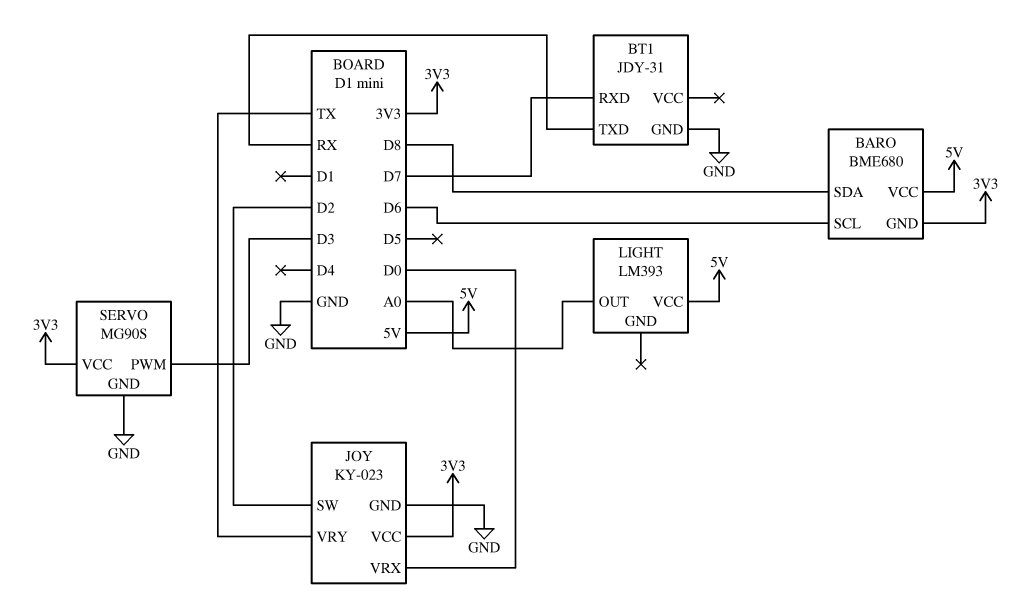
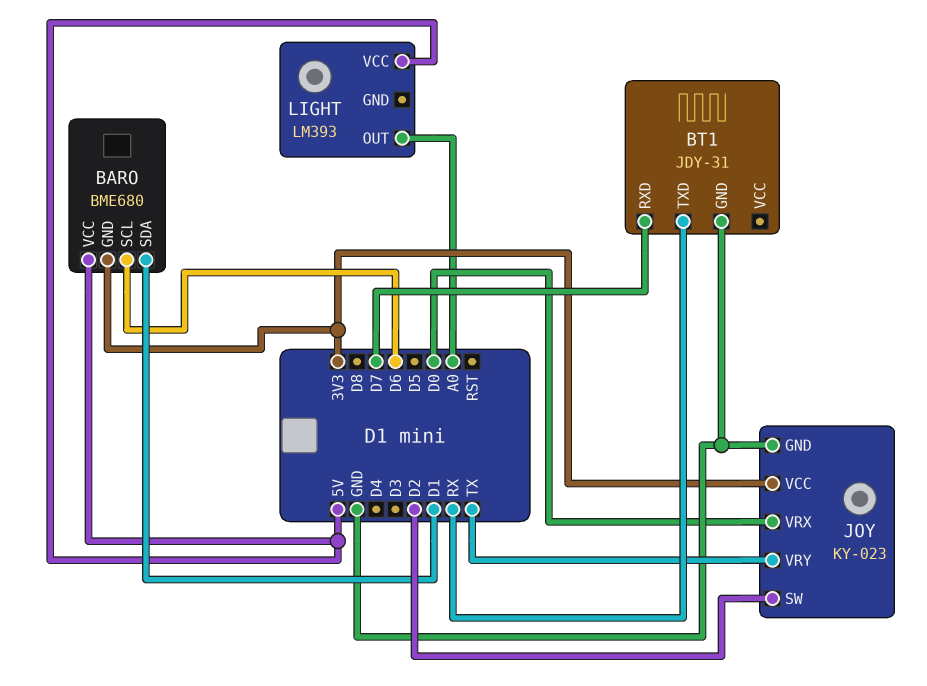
BARO pin SDA: D8 -> D1
SERVO: MG90S -> none
SERVO pin GND: GND -> none
SERVO pin PWM: D3 -> none
SERVO pin VCC: 3V3 -> none

